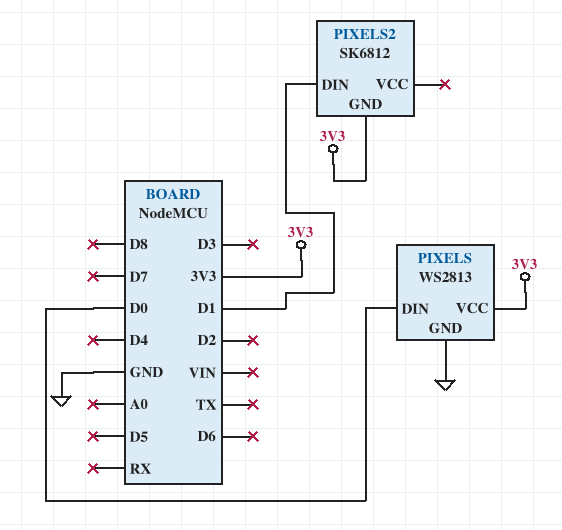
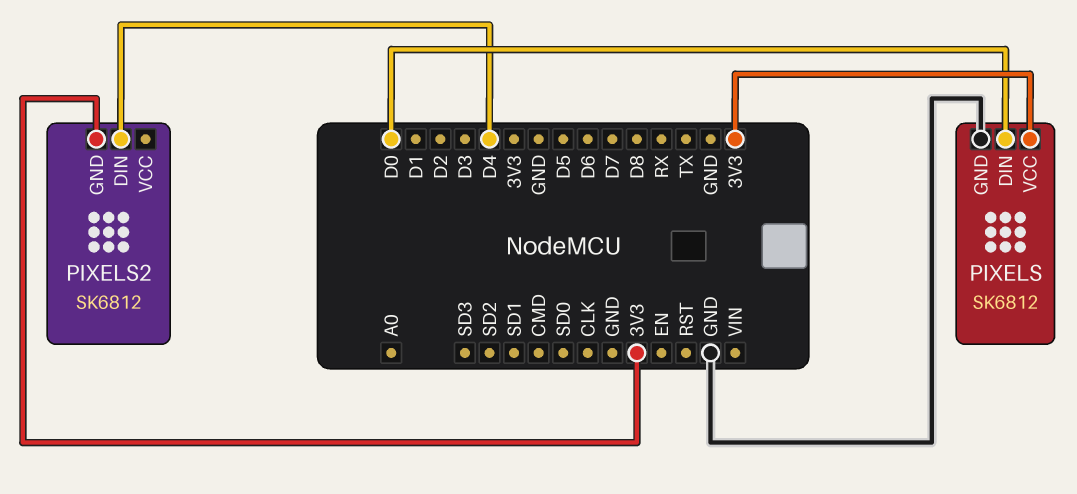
PIXELS: WS2813 -> SK6812
PIXELS2 pin DIN: D1 -> D4

